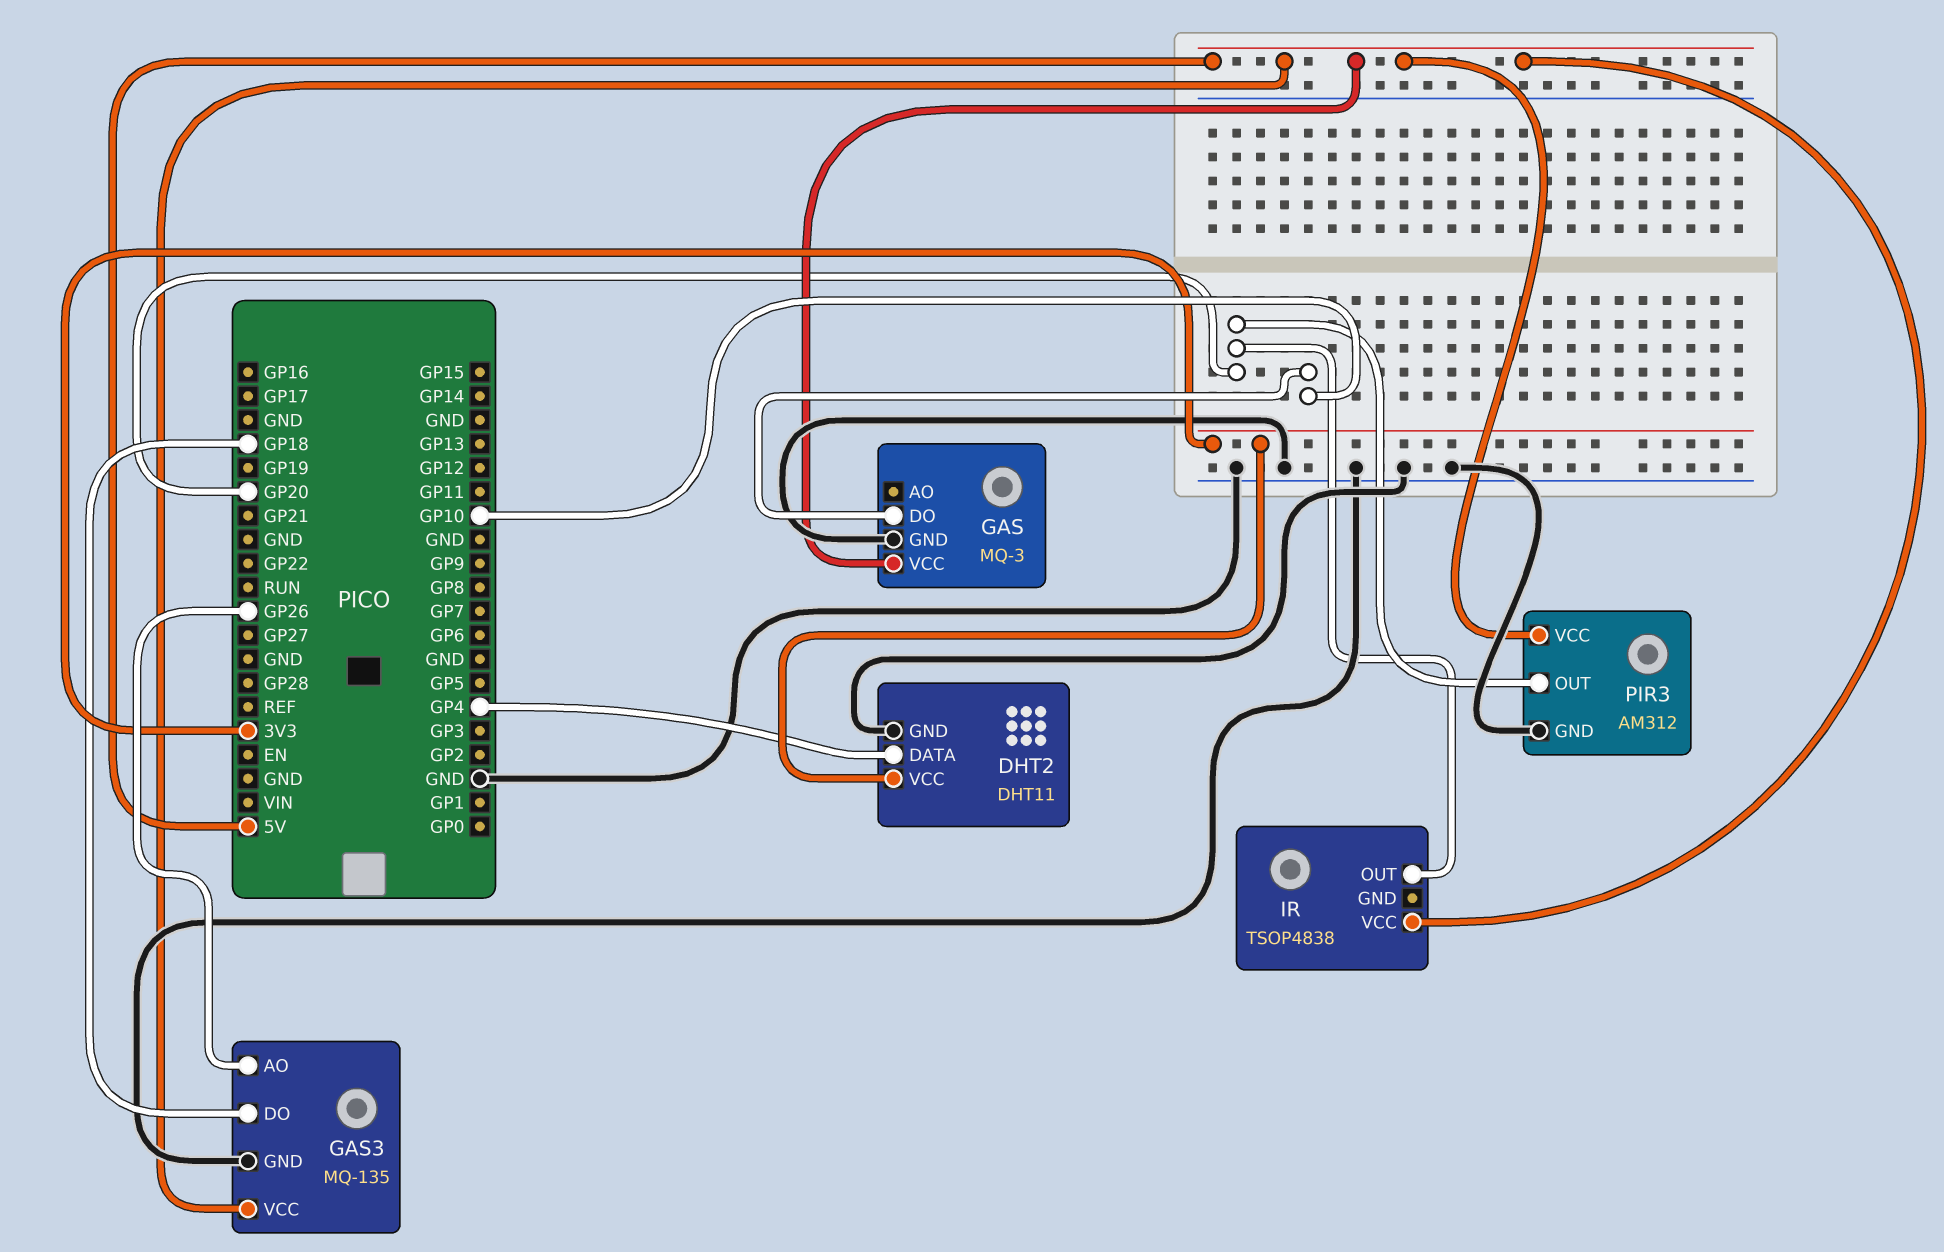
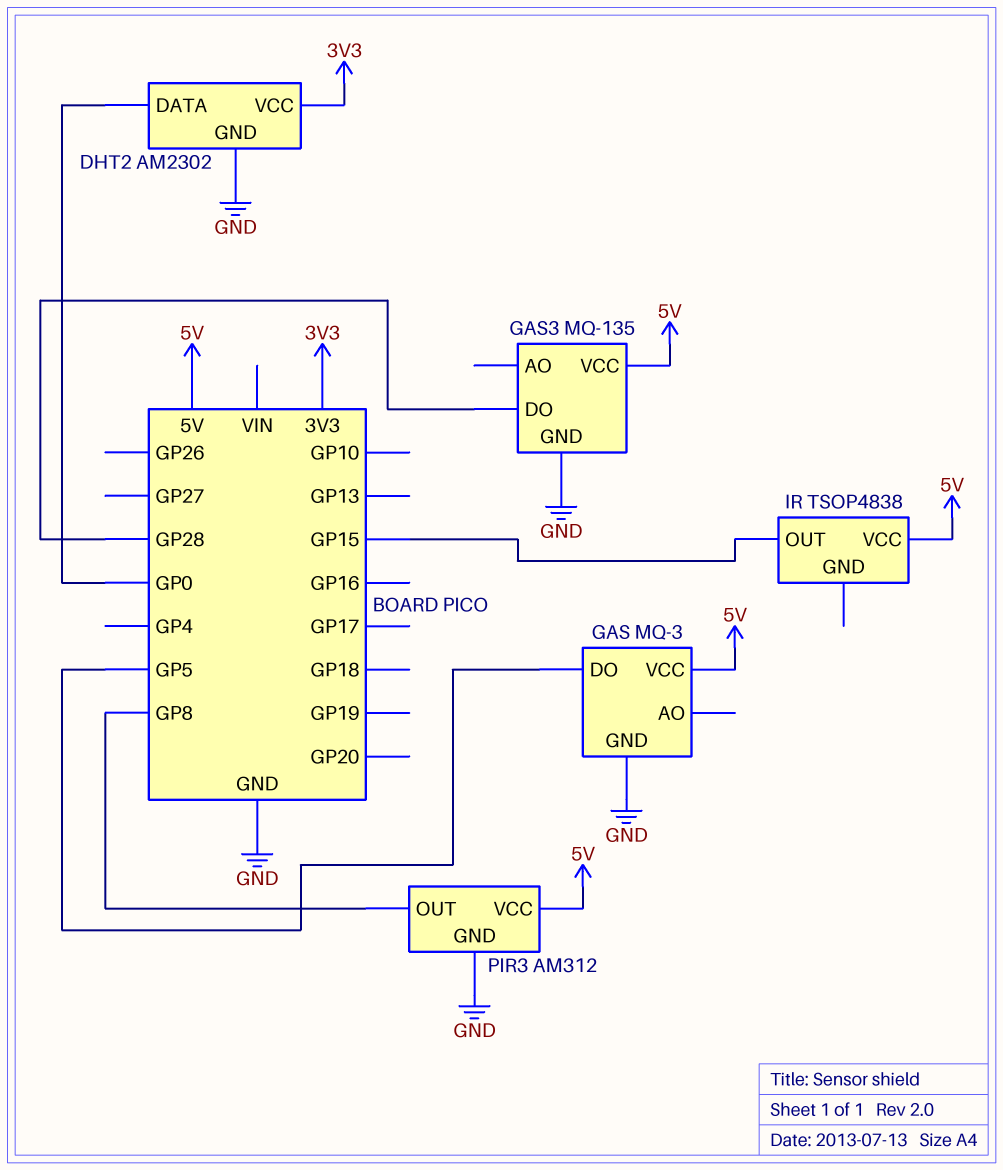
DHT2: DHT11 -> AM2302
DHT2 pin DATA: GP4 -> GP0
GAS pin DO: GP10 -> GP5
GAS3 pin AO: GP26 -> none
GAS3 pin DO: GP18 -> GP28
IR pin OUT: GP20 -> GP15
PIR3 pin OUT: GP20 -> GP8

